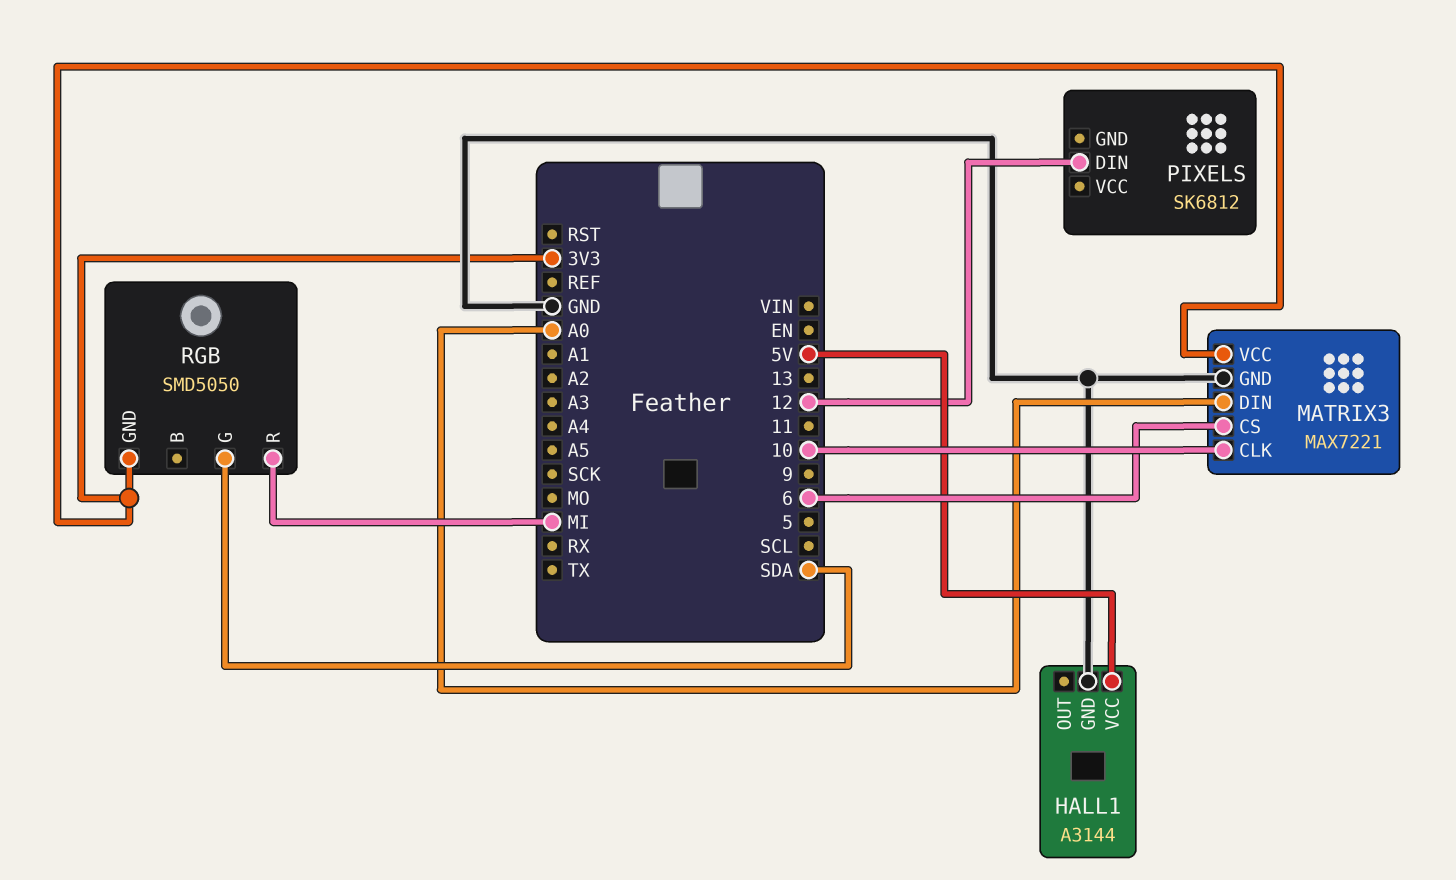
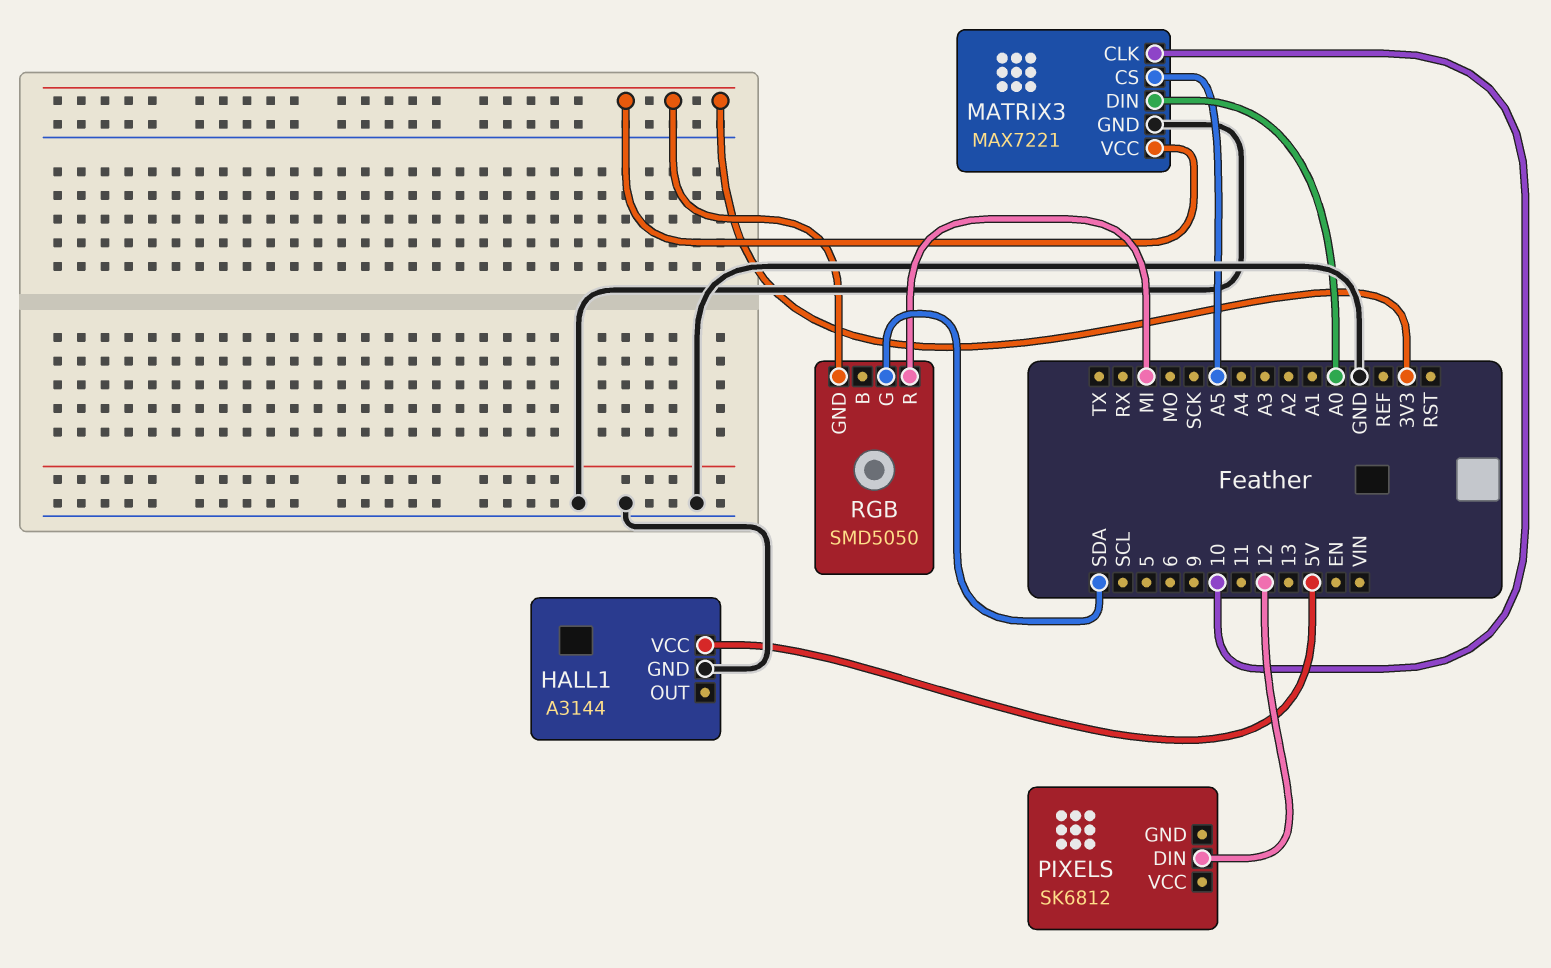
MATRIX3 pin CS: 6 -> A5

